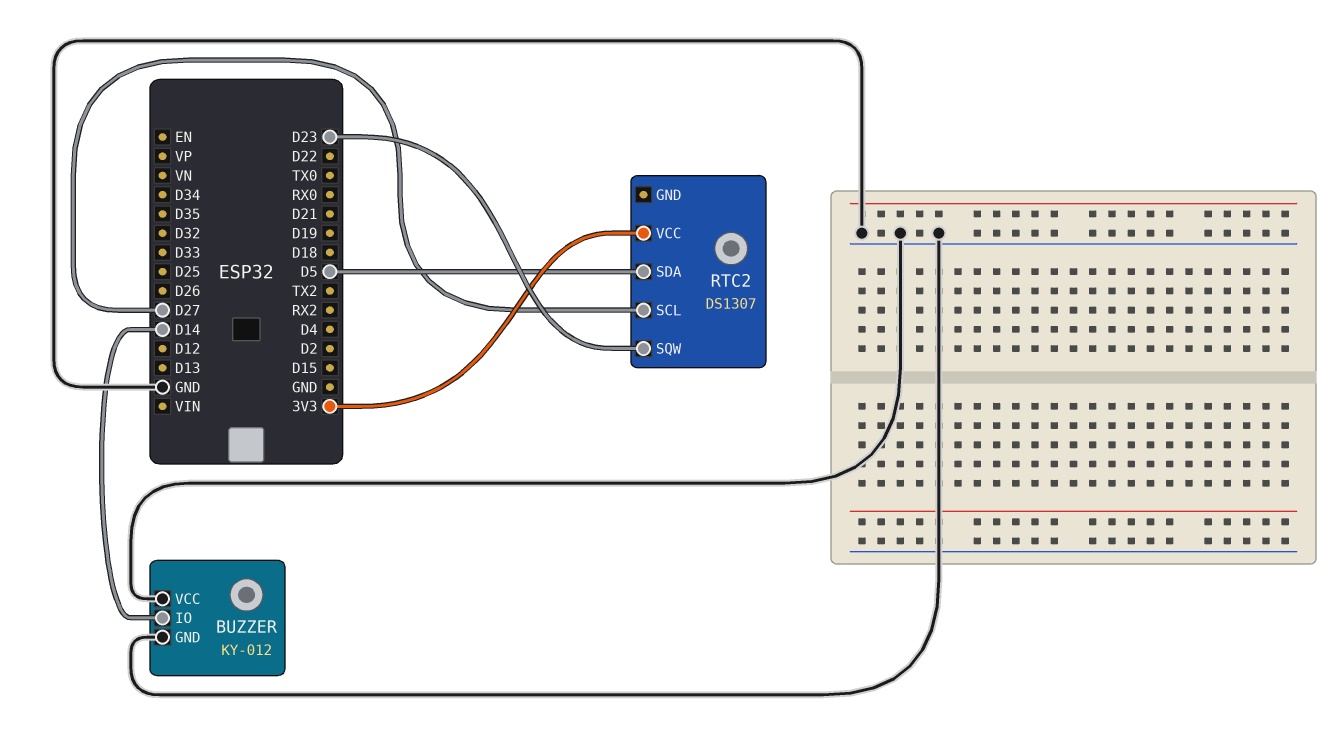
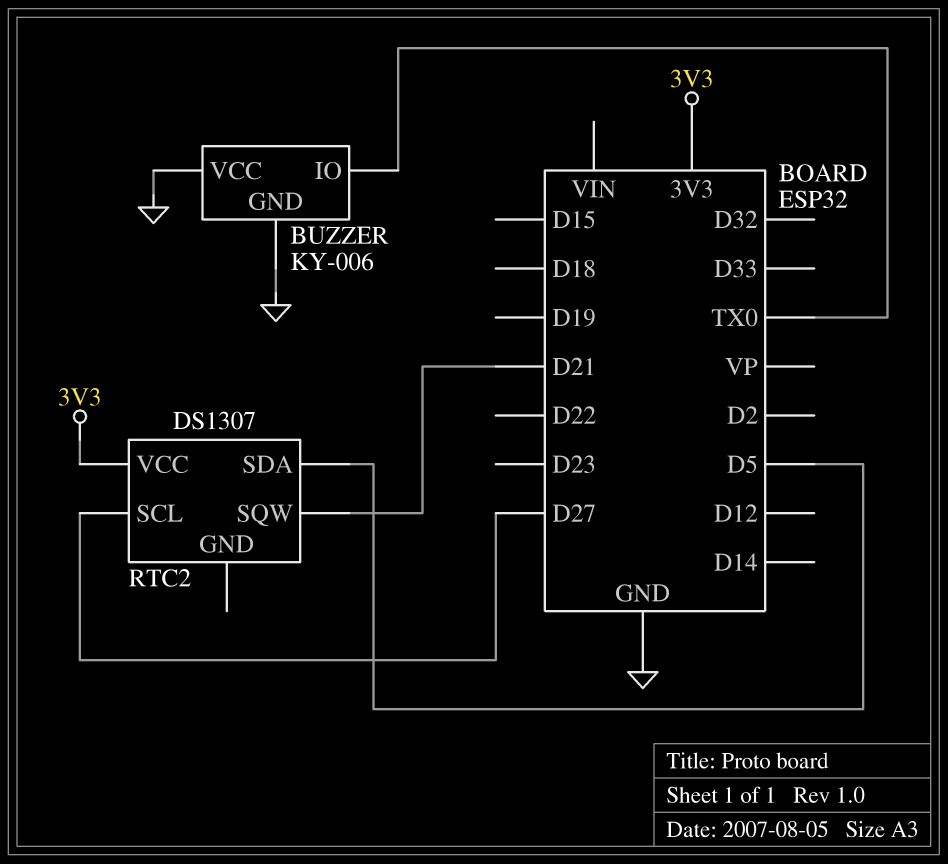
BUZZER: KY-012 -> KY-006
BUZZER pin IO: D14 -> TX0
RTC2 pin SQW: D23 -> D21

